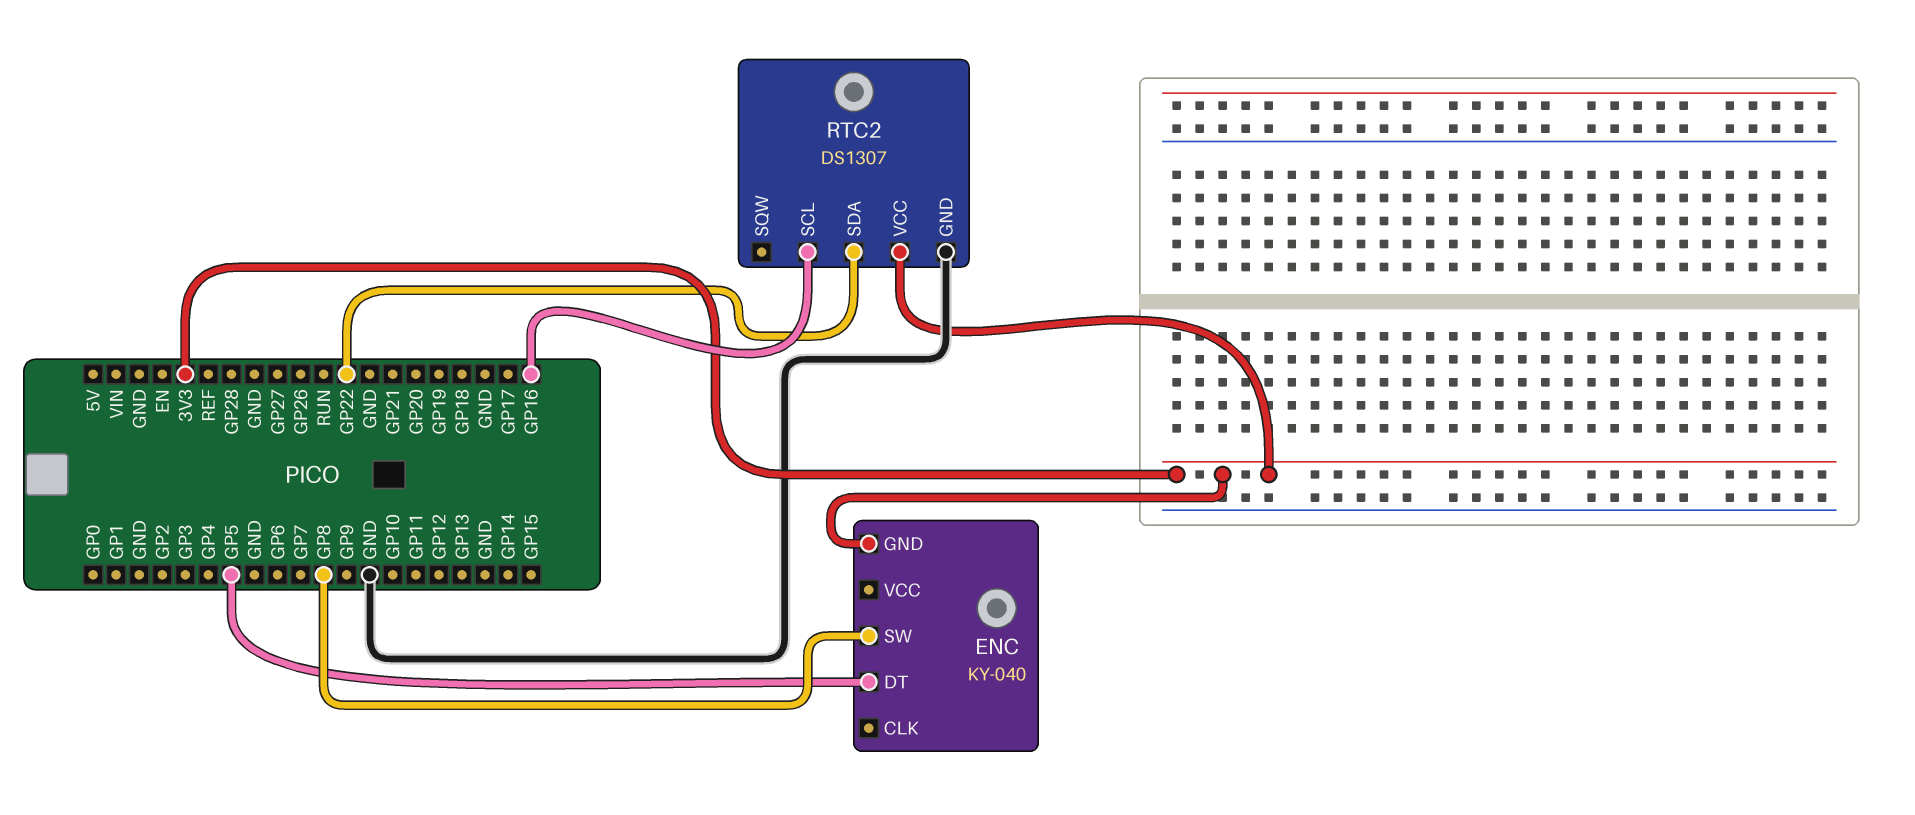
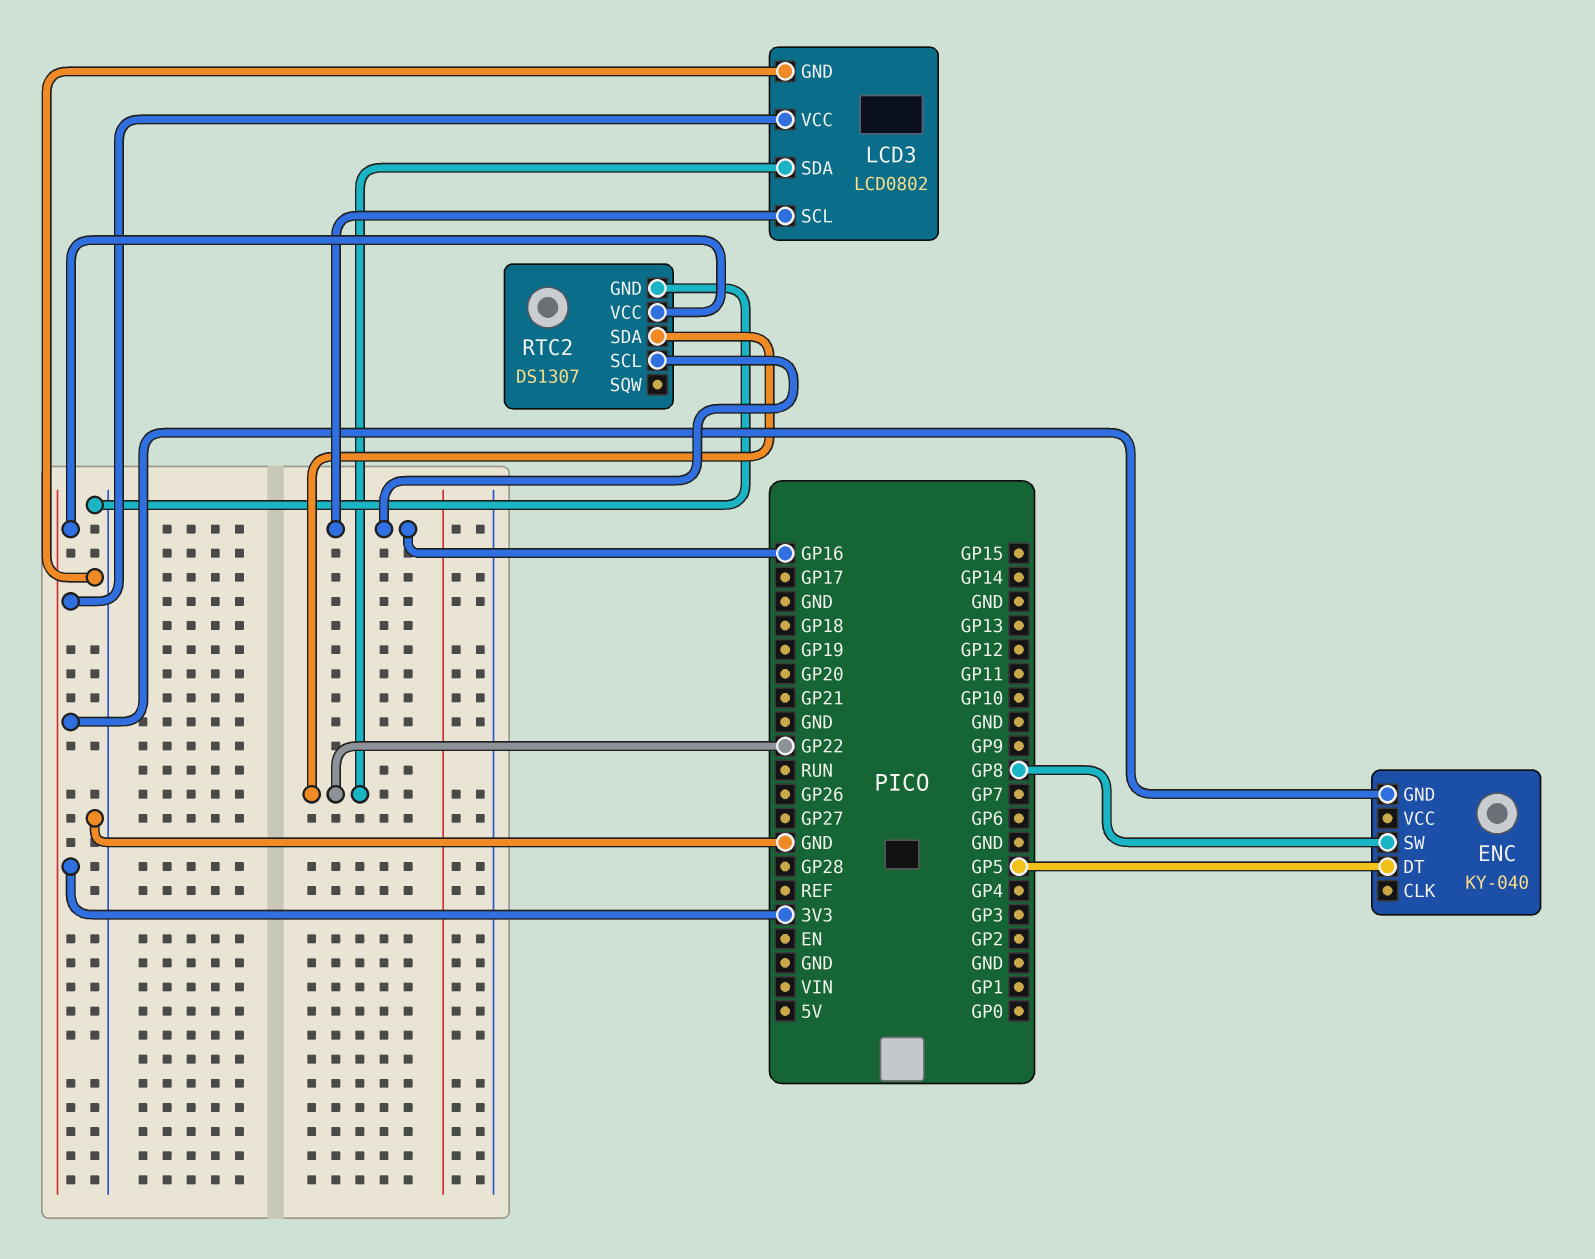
LCD3: none -> LCD0802
LCD3 pin GND: none -> GND
LCD3 pin SCL: none -> GP16
LCD3 pin SDA: none -> GP22
LCD3 pin VCC: none -> 3V3

